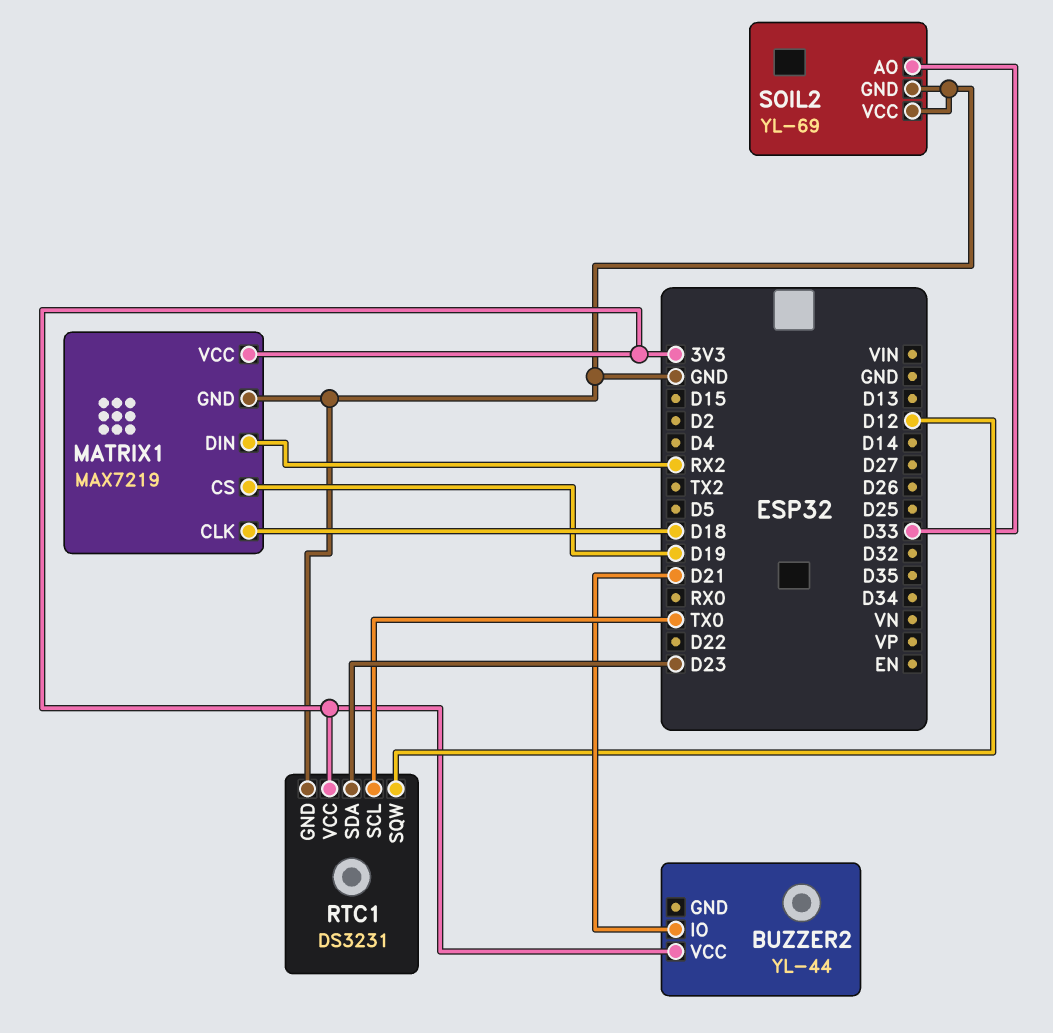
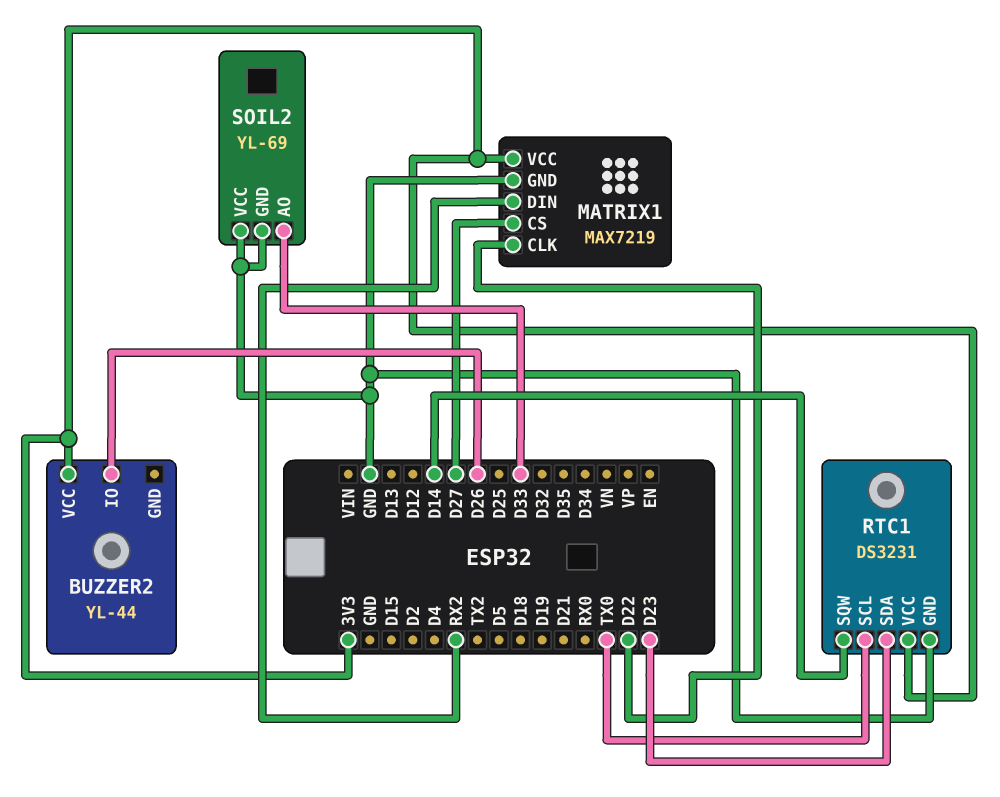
BUZZER2 pin IO: D21 -> D26
MATRIX1 pin CLK: D18 -> D22
MATRIX1 pin CS: D19 -> D27
RTC1 pin SQW: D12 -> D14

